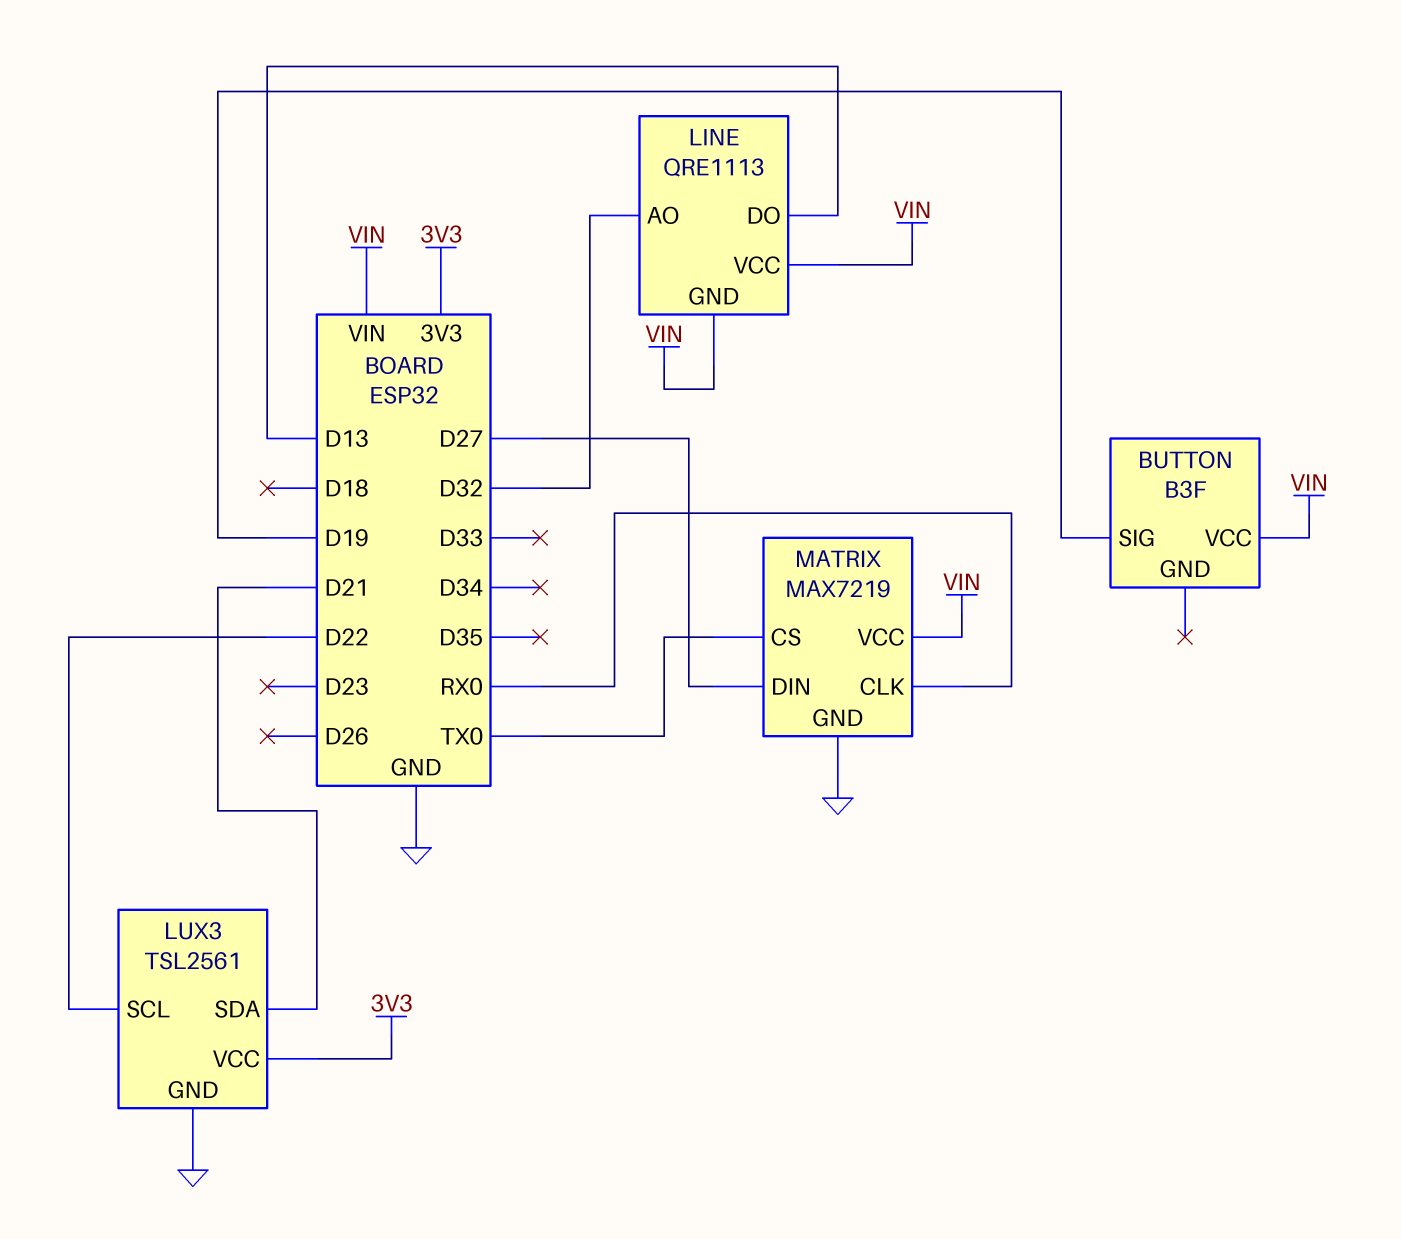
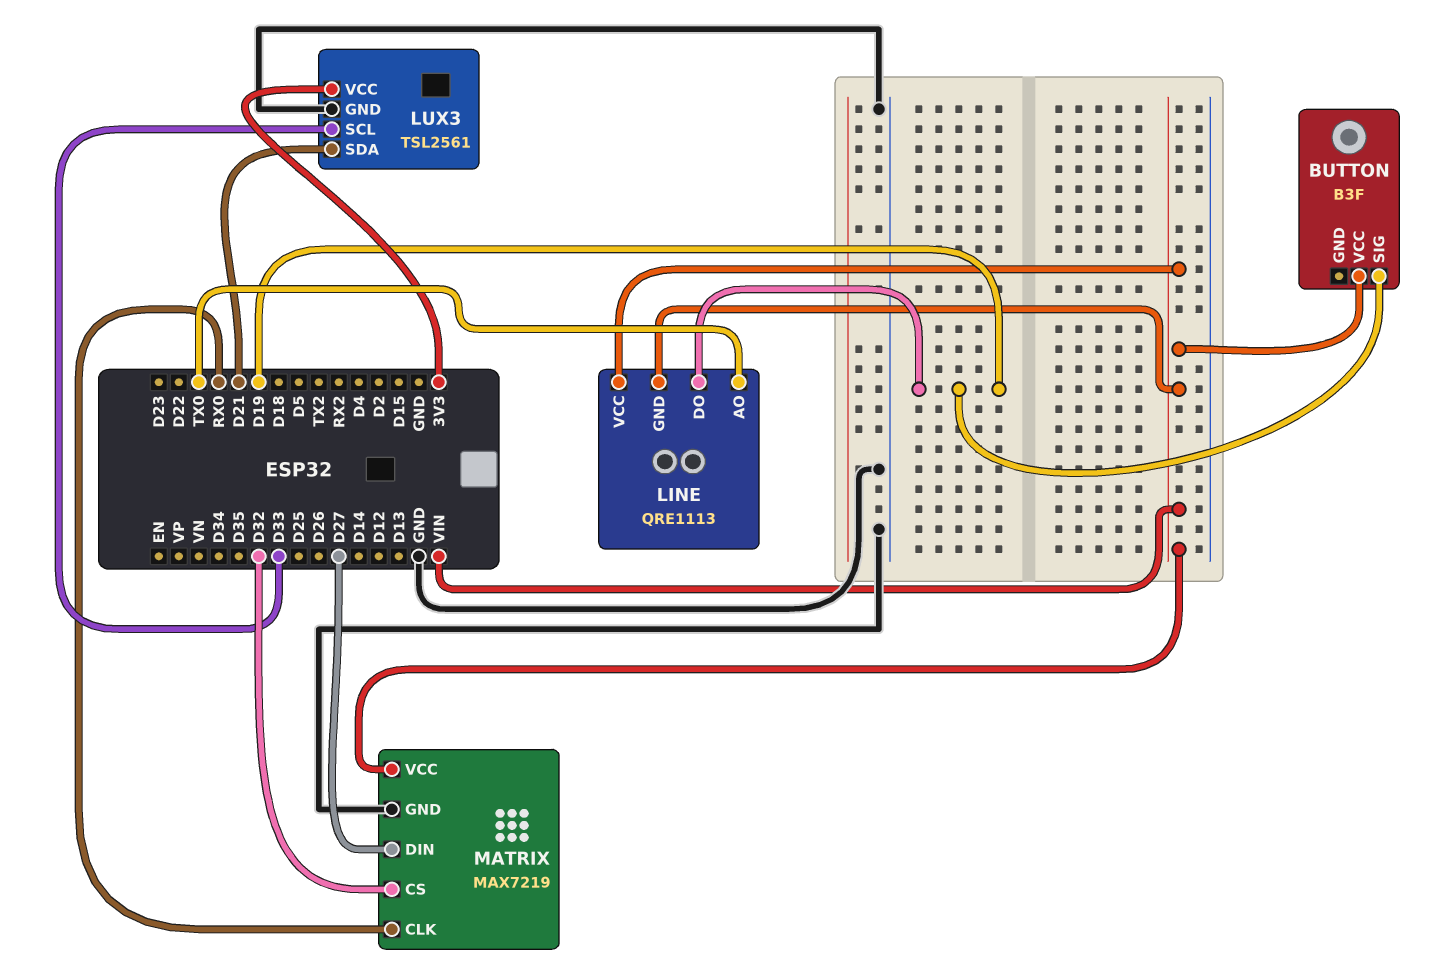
LINE pin AO: D32 -> TX0
LINE pin DO: D13 -> D19
LUX3 pin SCL: D22 -> D33
MATRIX pin CS: TX0 -> D32

